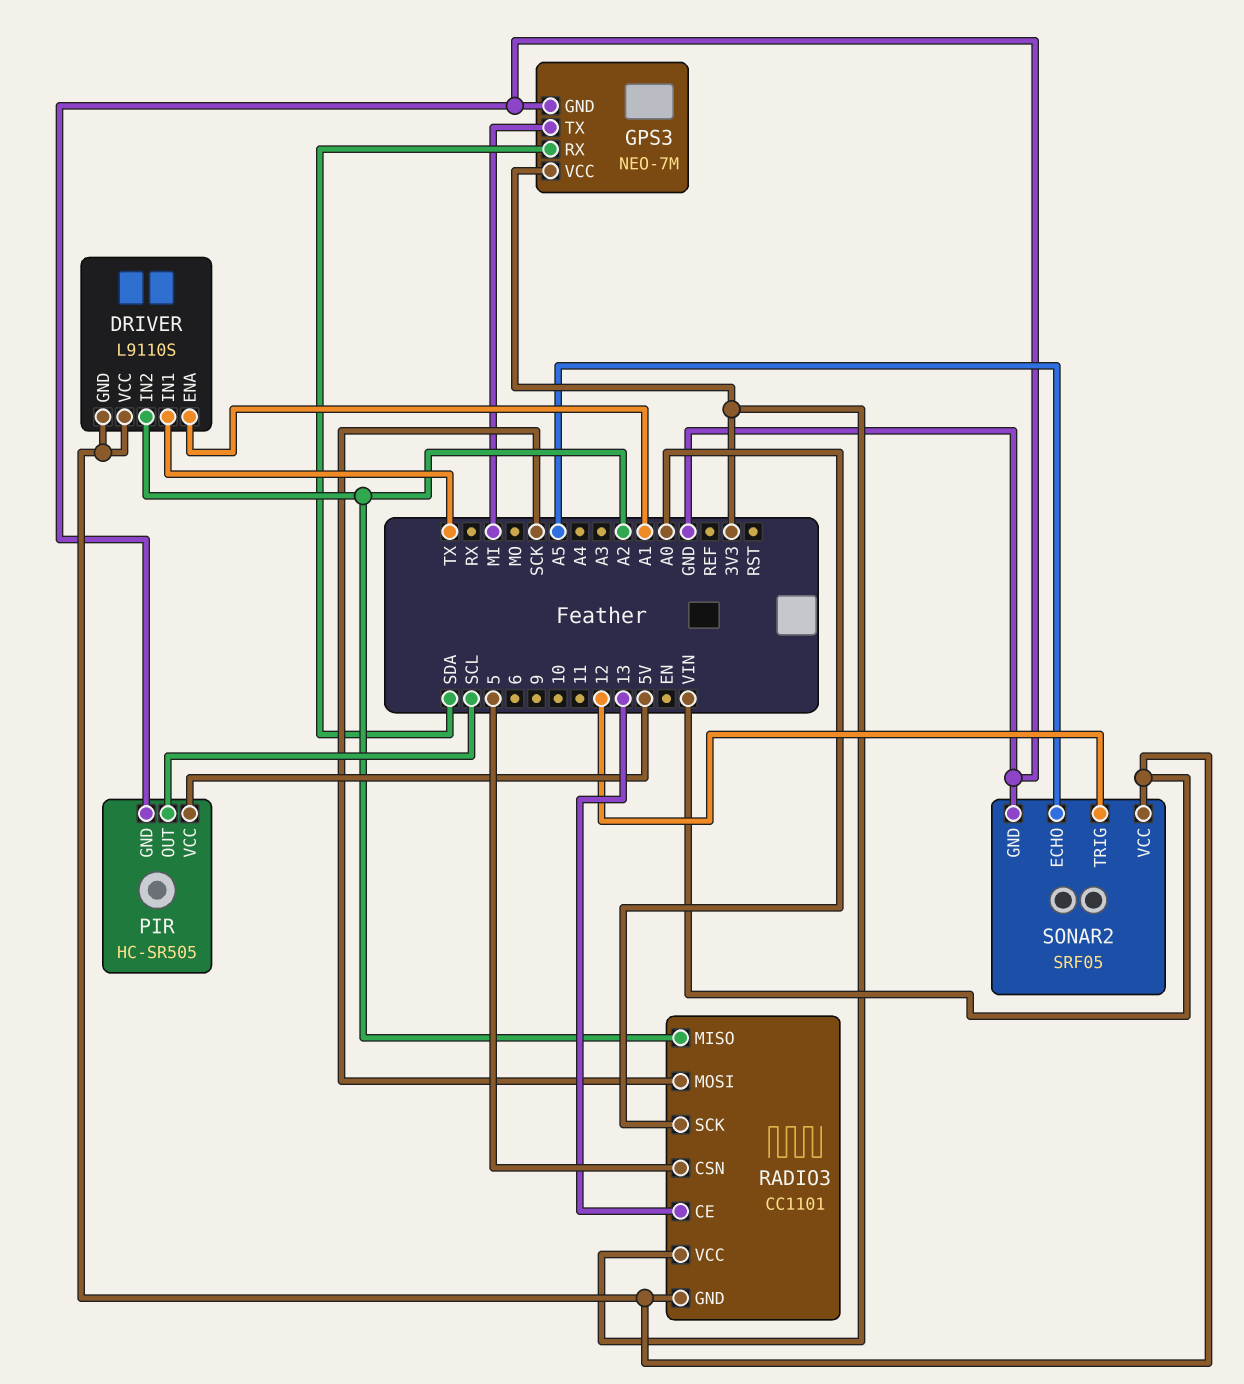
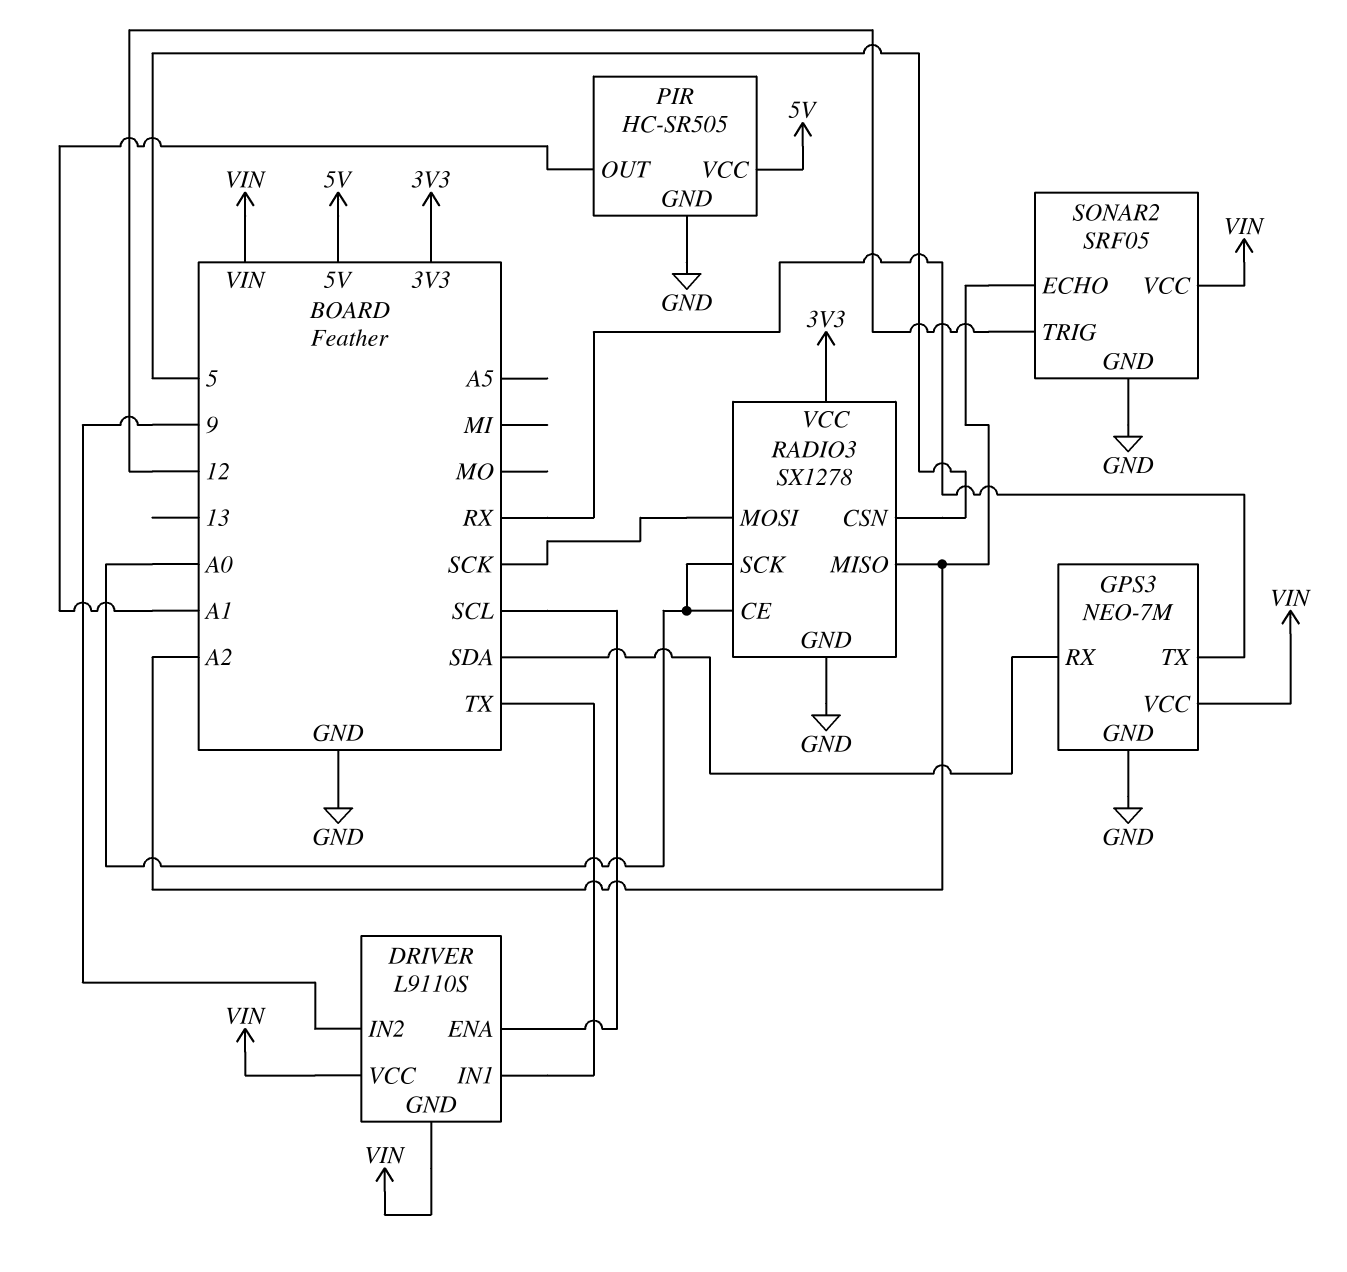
DRIVER pin ENA: A1 -> SCL
DRIVER pin IN2: A2 -> 9
GPS3 pin TX: MI -> RX
GPS3 pin VCC: 3V3 -> VIN
PIR pin OUT: SCL -> A1
RADIO3: CC1101 -> SX1278
RADIO3 pin CE: 13 -> A0
RADIO3 pin GND: VIN -> GND
SONAR2 pin ECHO: A5 -> A2

